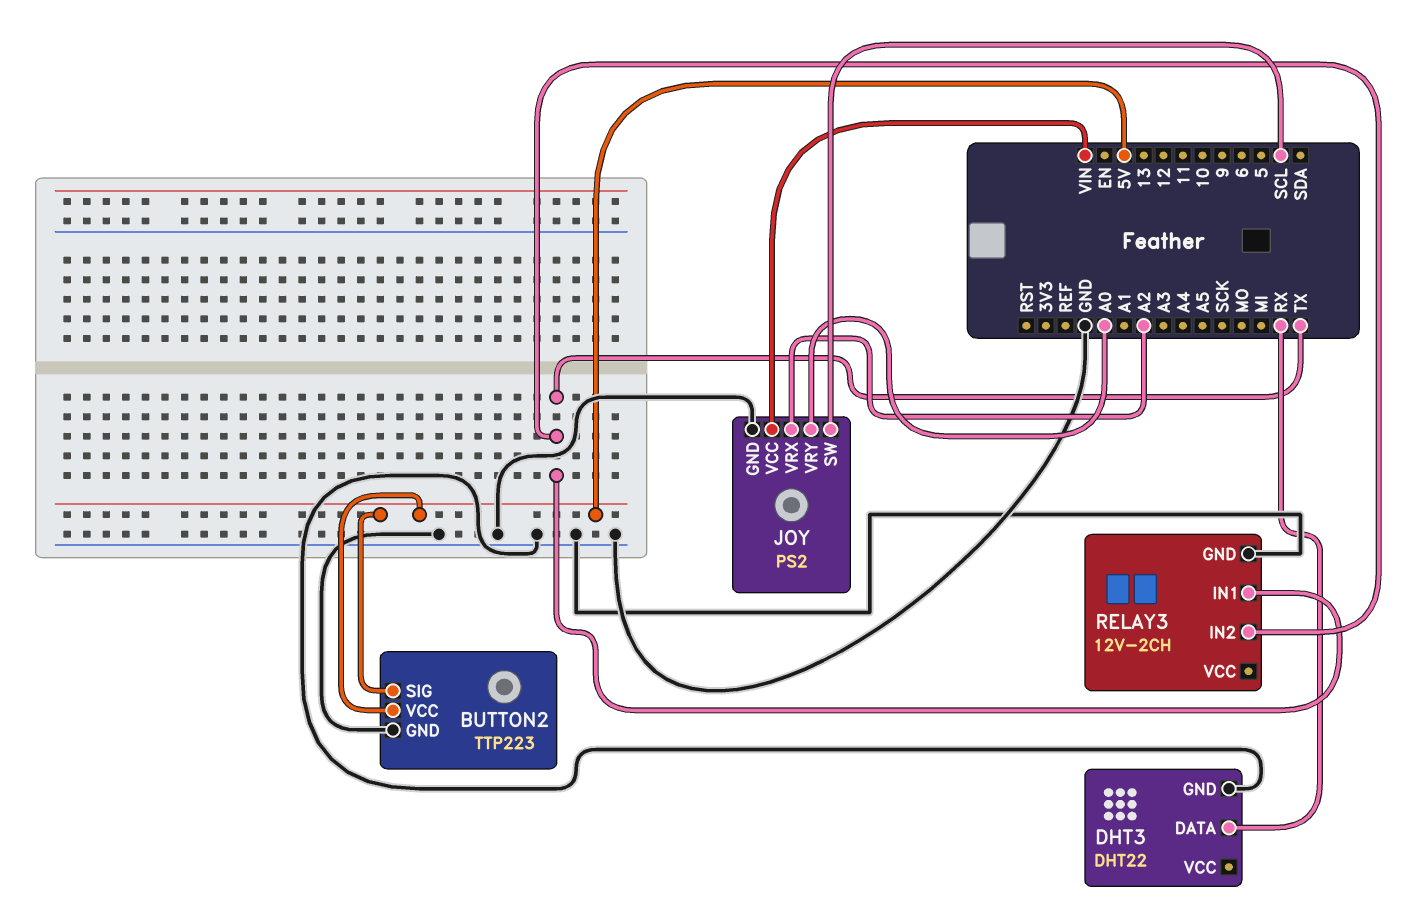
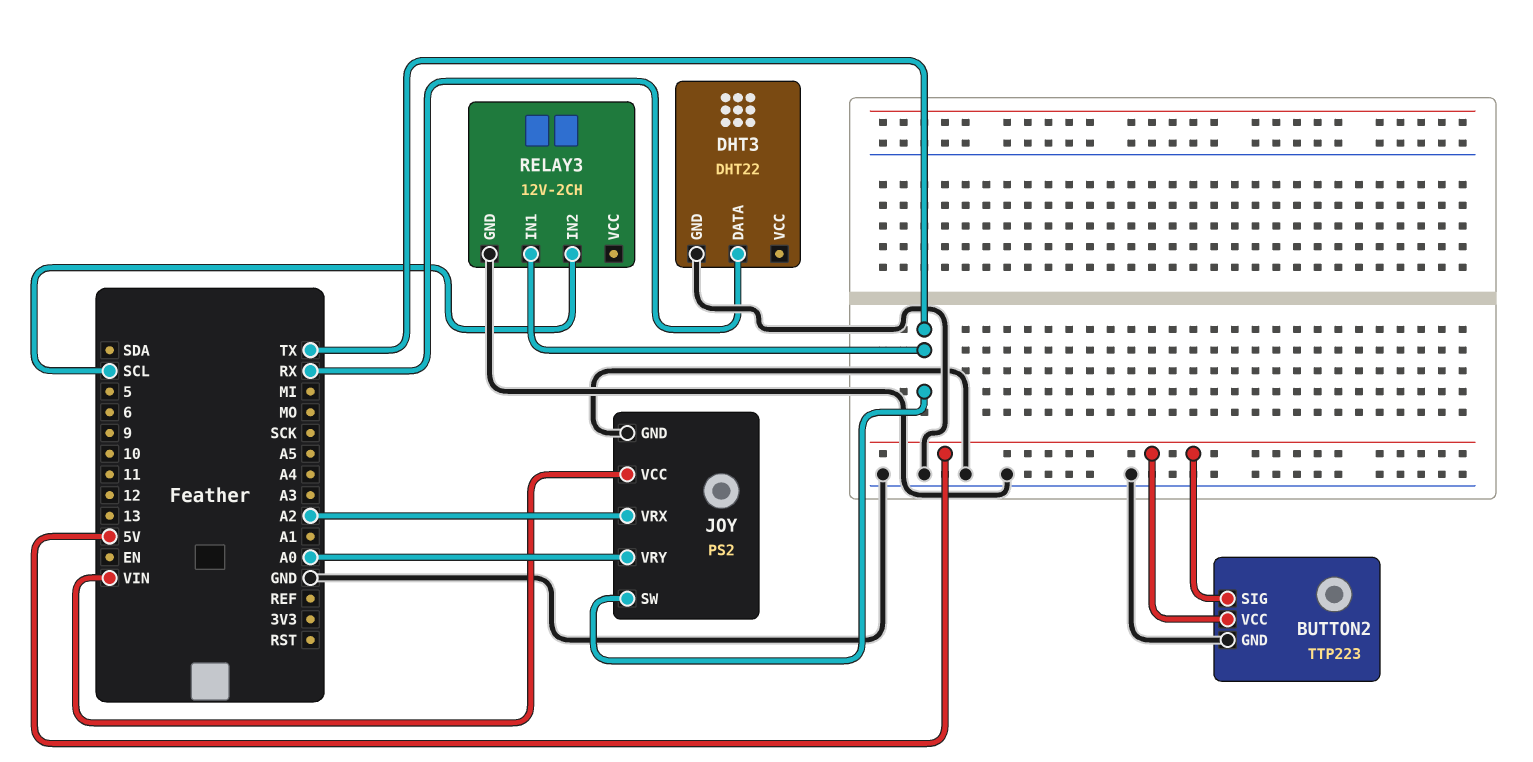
JOY pin SW: SCL -> TX
RELAY3 pin IN2: TX -> SCL

